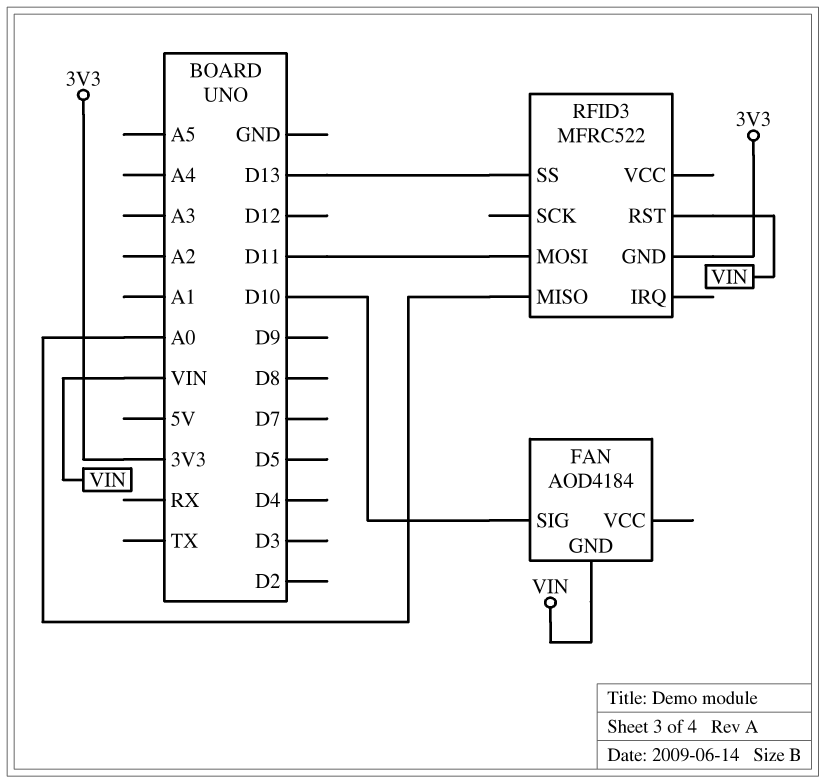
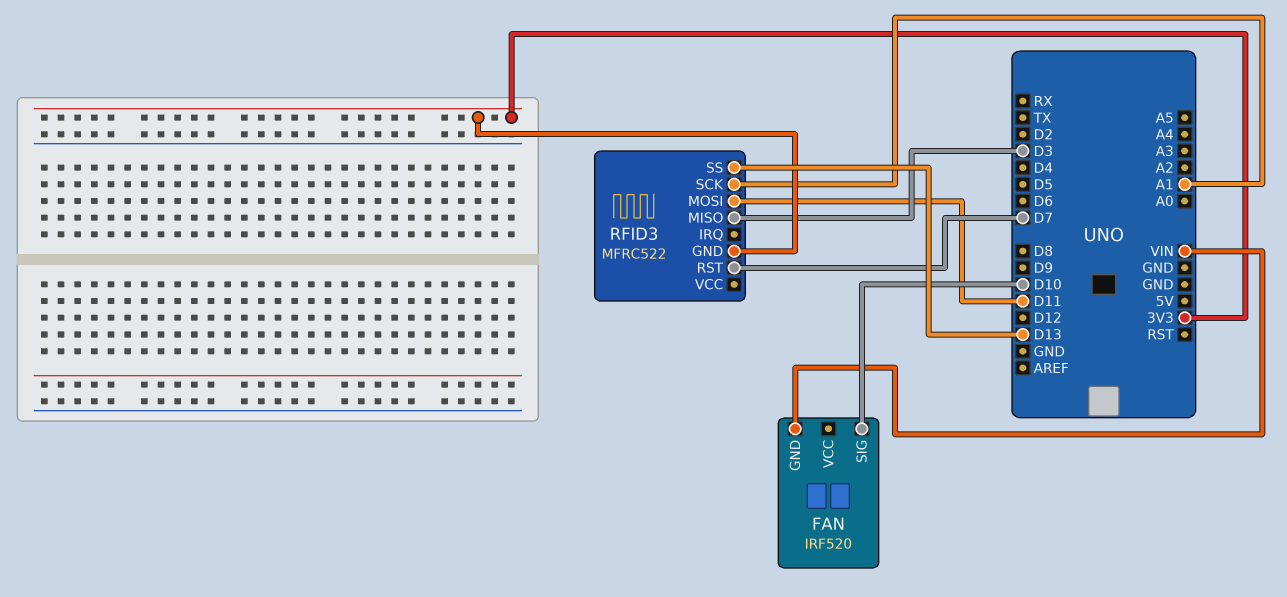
FAN: AOD4184 -> IRF520
RFID3 pin MISO: A0 -> D3
RFID3 pin RST: VIN -> D7
RFID3 pin SCK: none -> A1

